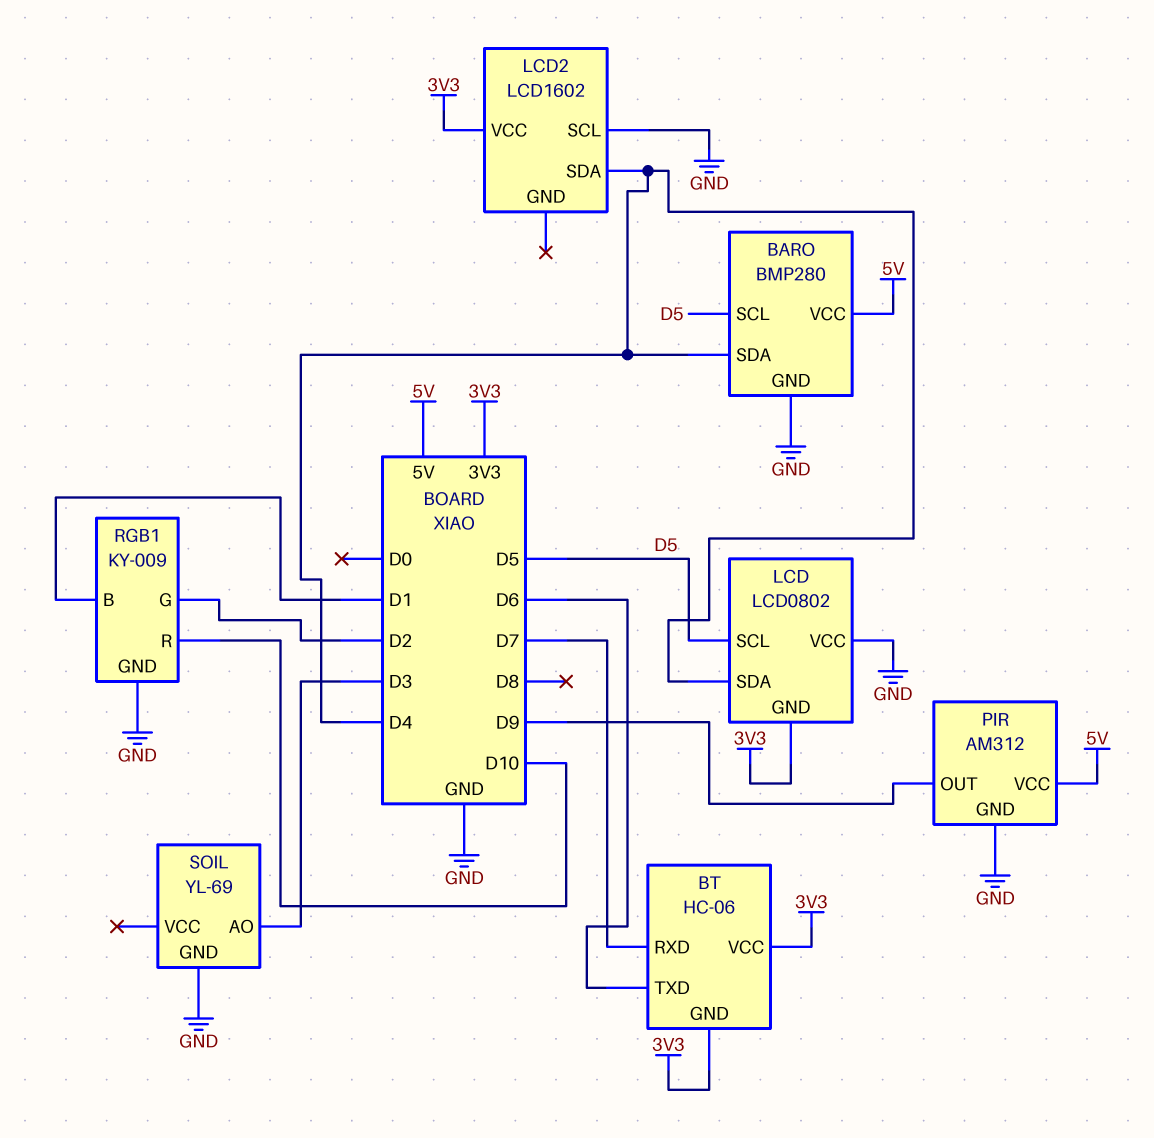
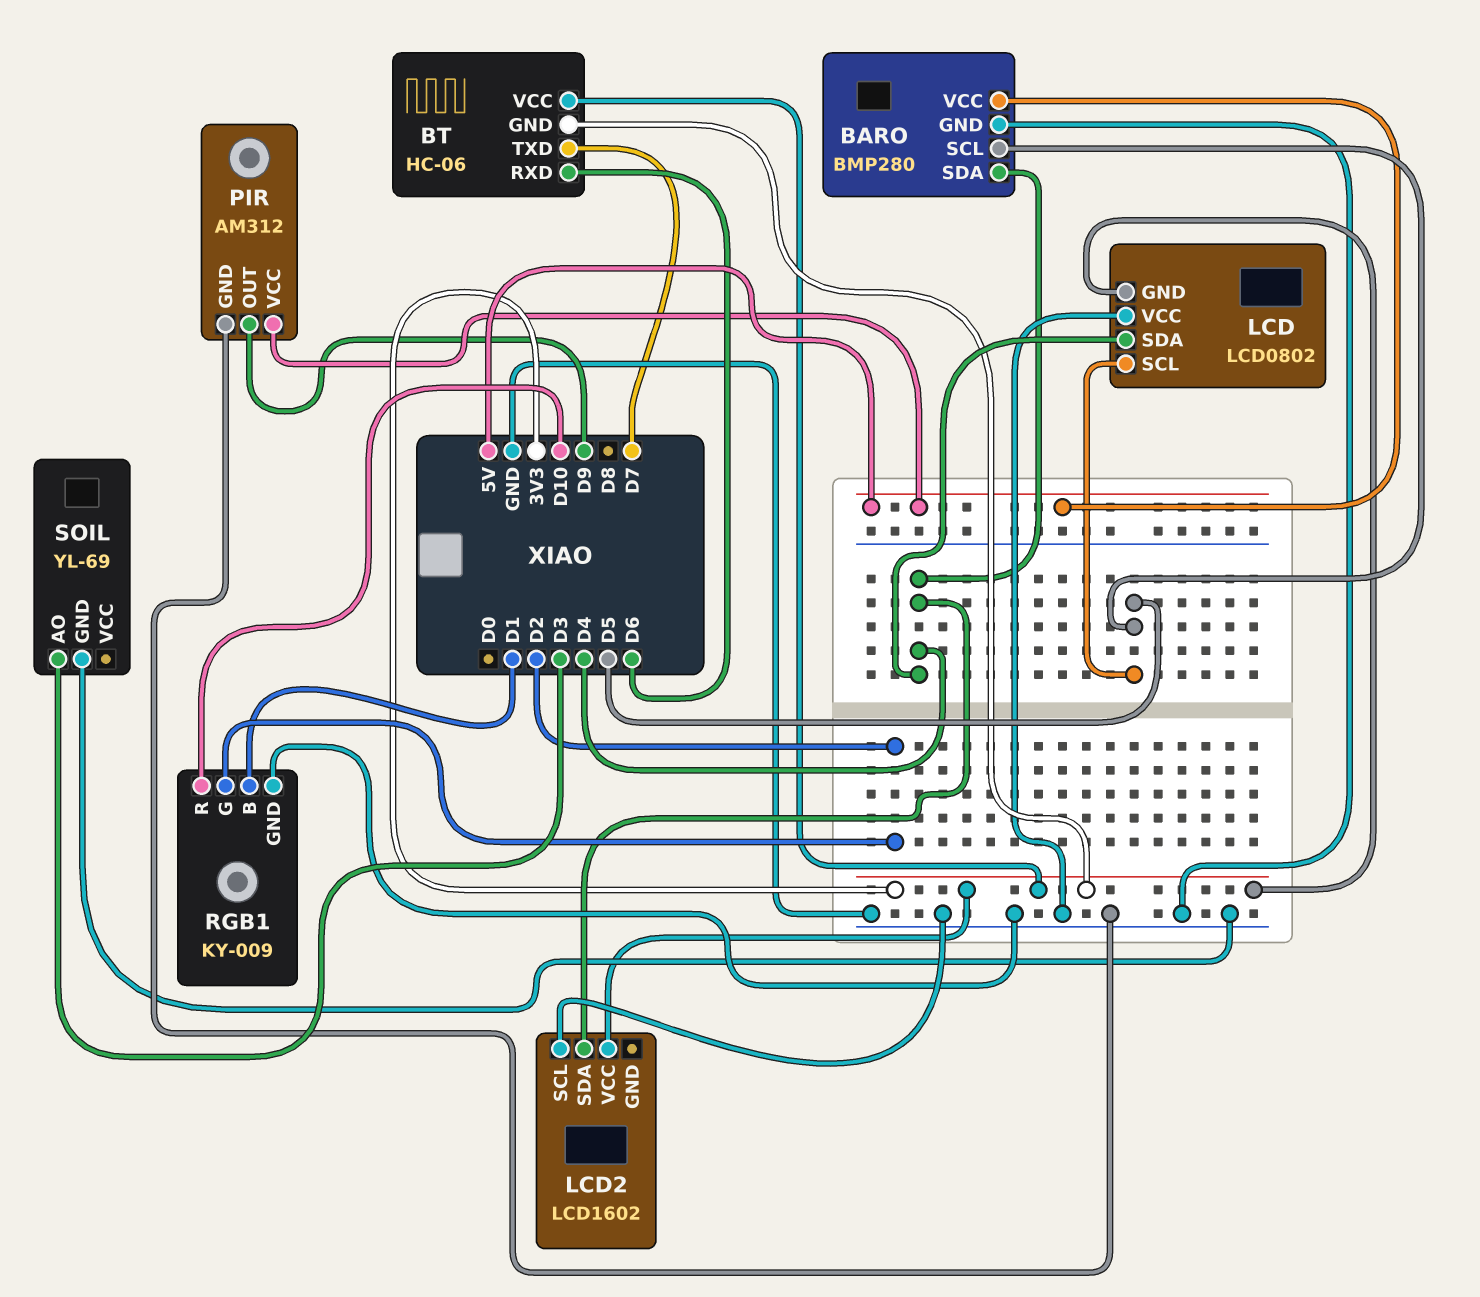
BT pin RXD: D7 -> D6
BT pin TXD: D6 -> D7

